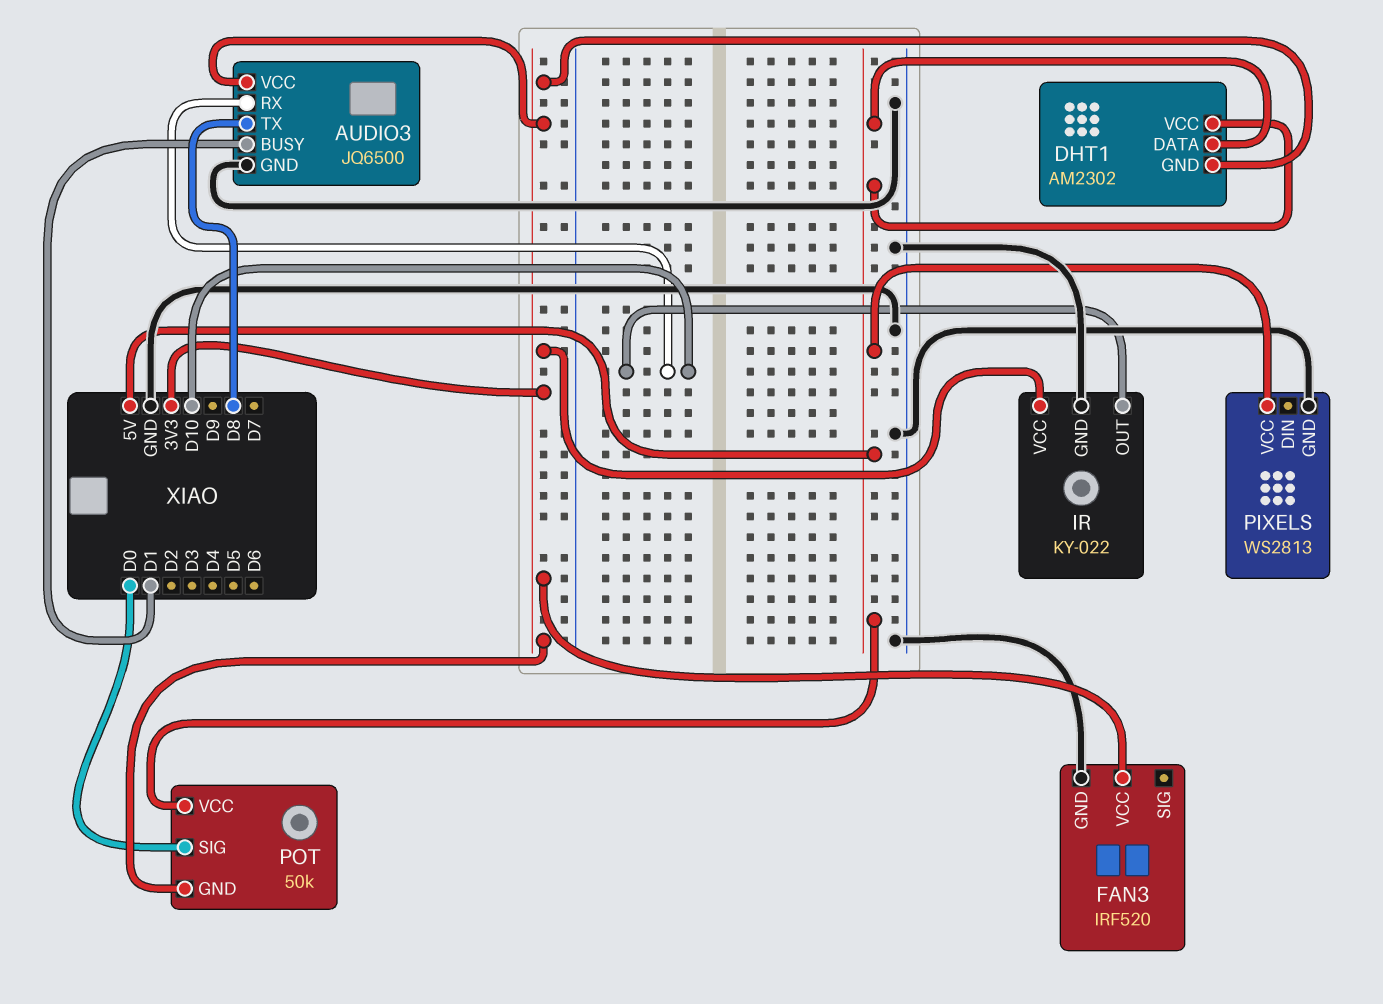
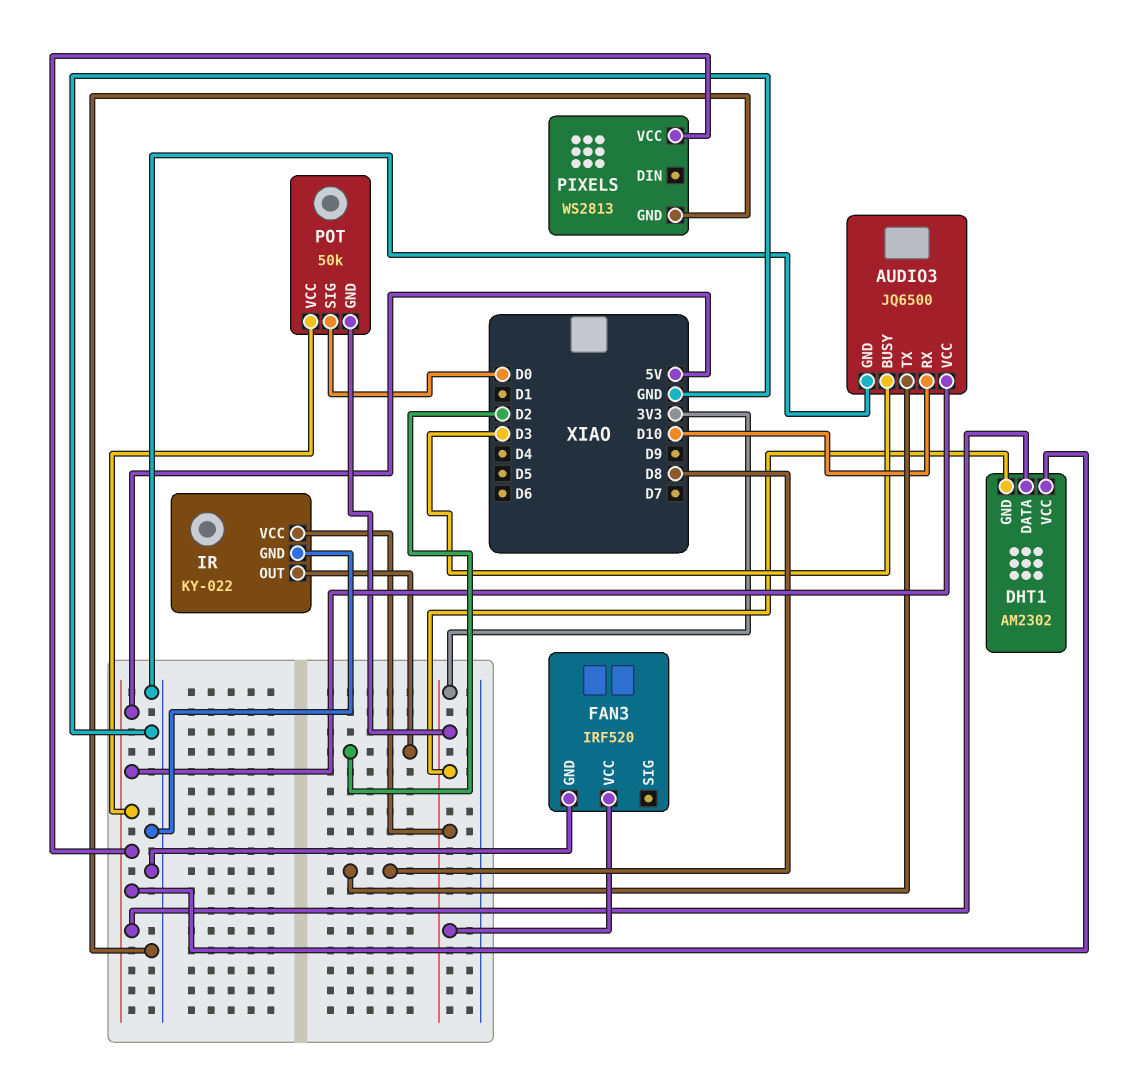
AUDIO3 pin BUSY: D1 -> D3
AUDIO3 pin VCC: 3V3 -> 5V
IR pin OUT: D10 -> D2

